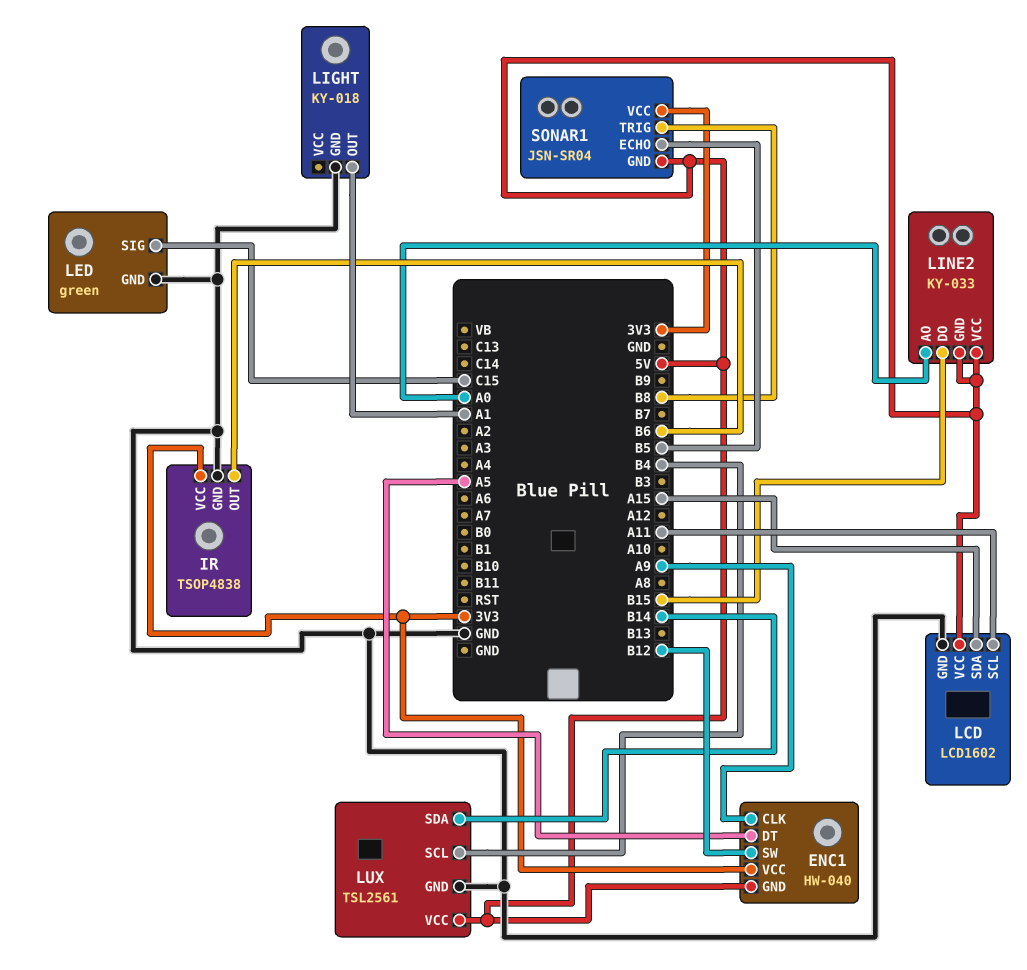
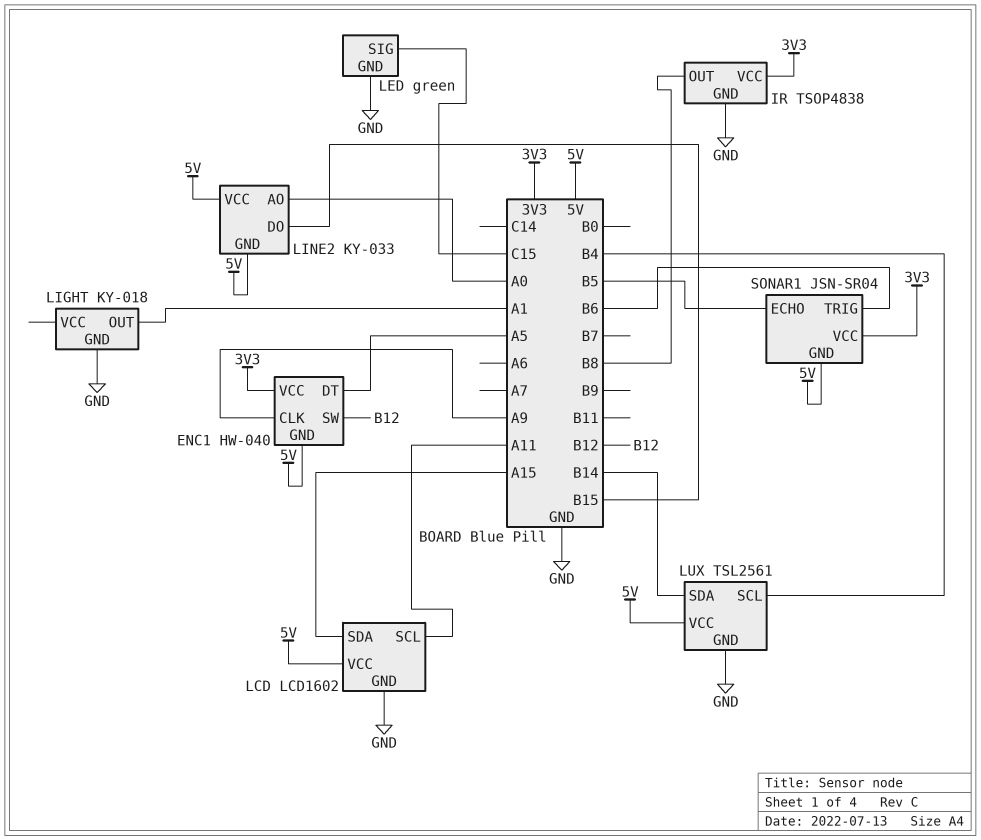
IR pin OUT: B6 -> B8
SONAR1 pin TRIG: B8 -> B6

